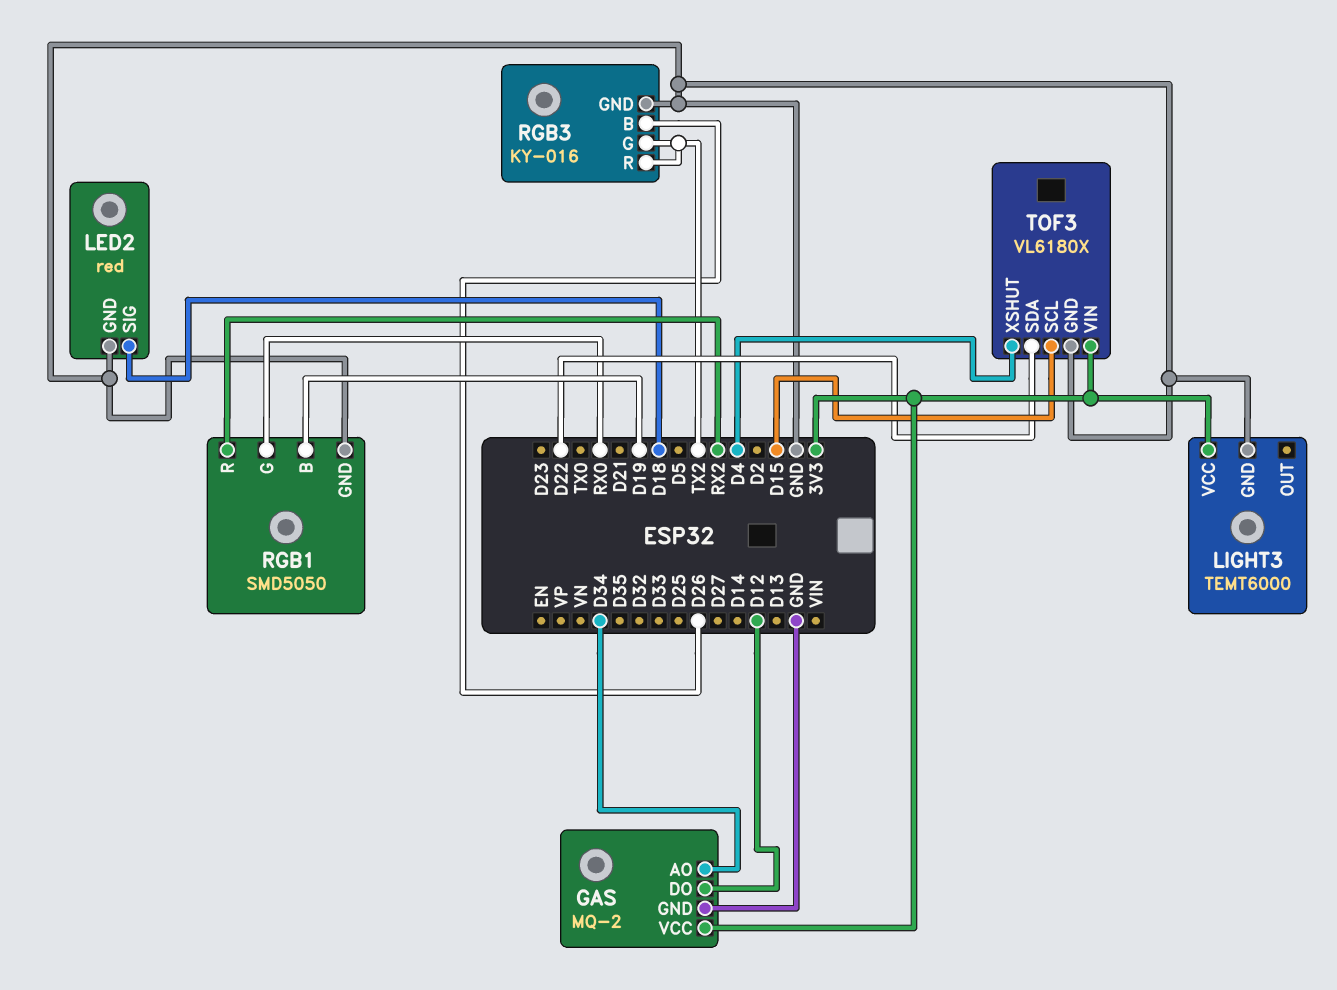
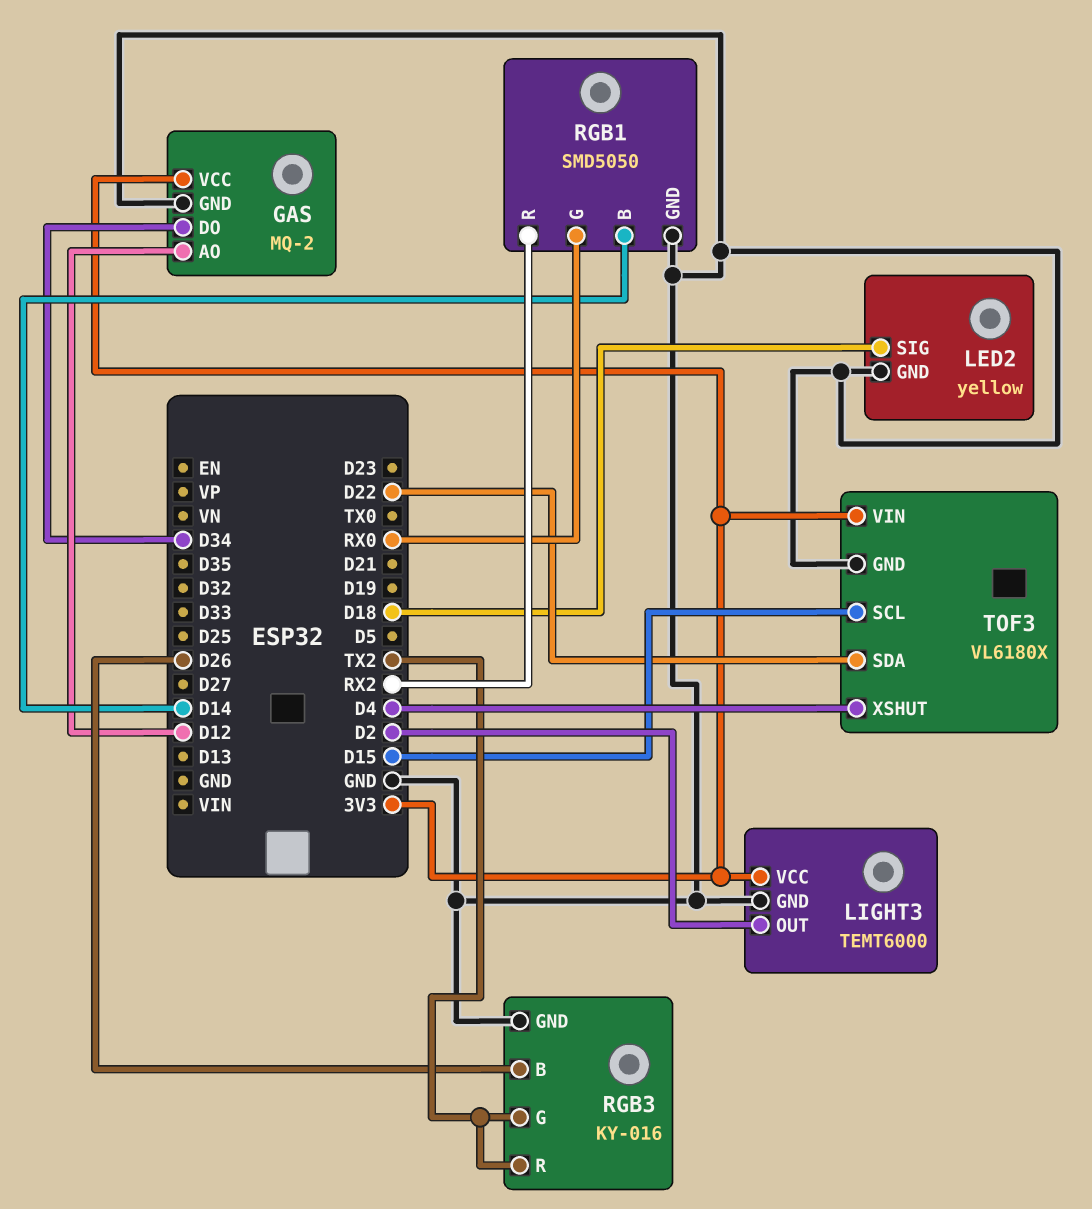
GAS pin AO: D34 -> D12
GAS pin DO: D12 -> D34
LED2: red -> yellow
LIGHT3 pin OUT: none -> D2
RGB1 pin B: D19 -> D14

